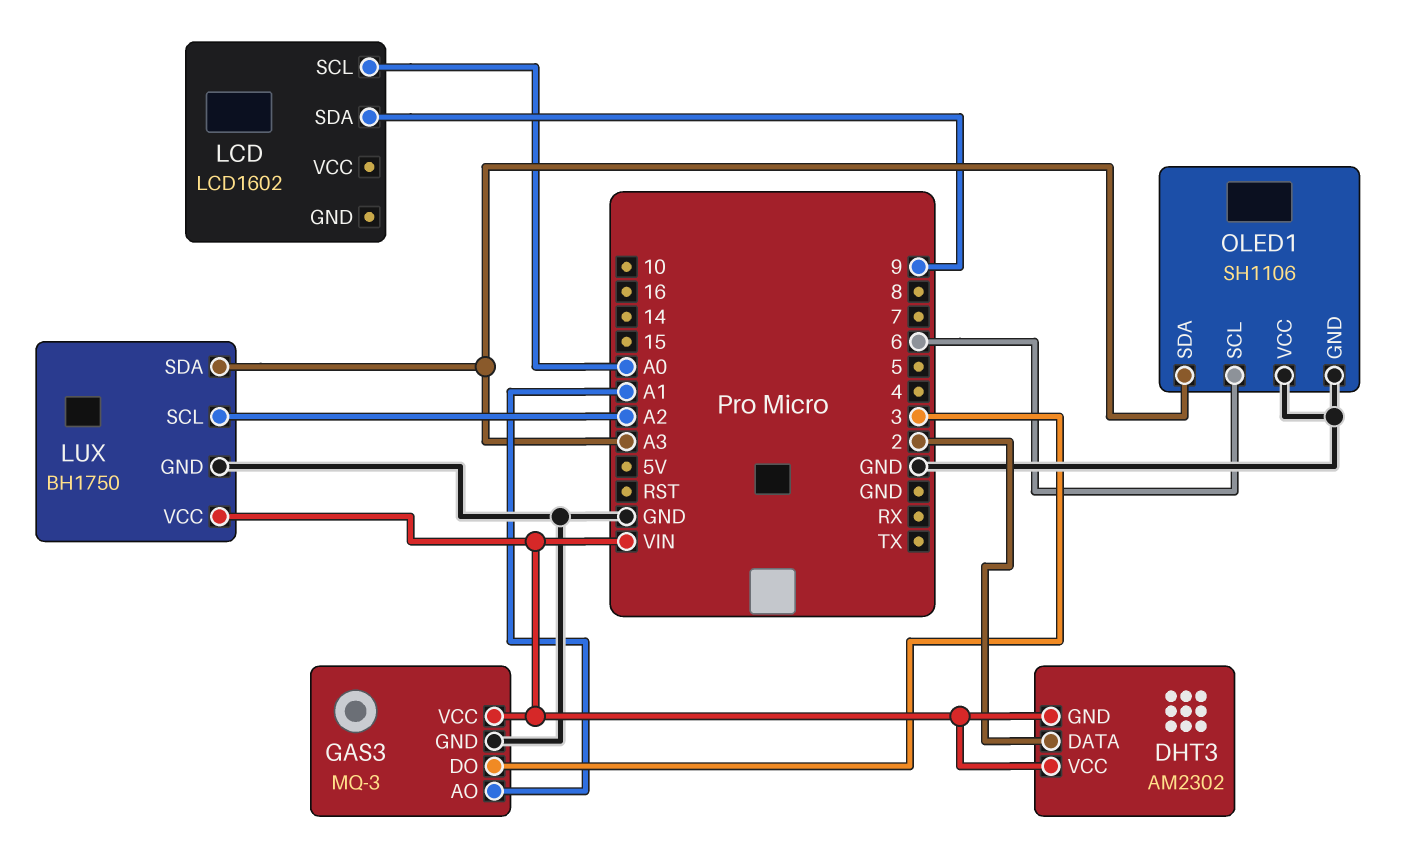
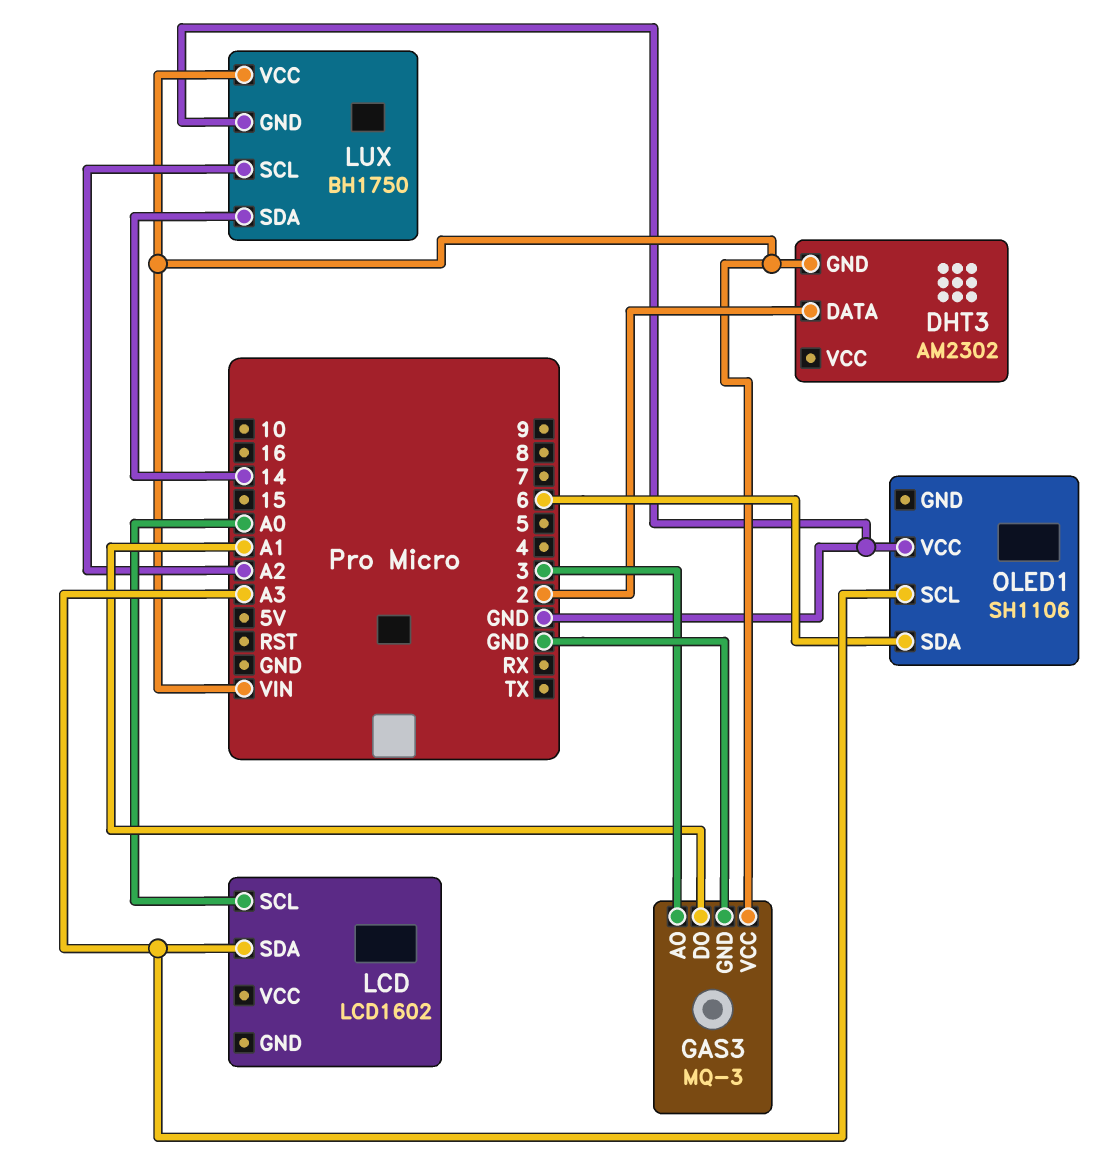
DHT3 pin VCC: VIN -> none
GAS3 pin AO: A1 -> 3
GAS3 pin DO: 3 -> A1
LCD pin SDA: 9 -> A3
LUX pin SDA: A3 -> 14
OLED1 pin GND: GND -> none
OLED1 pin SCL: 6 -> A3
OLED1 pin SDA: A3 -> 6

